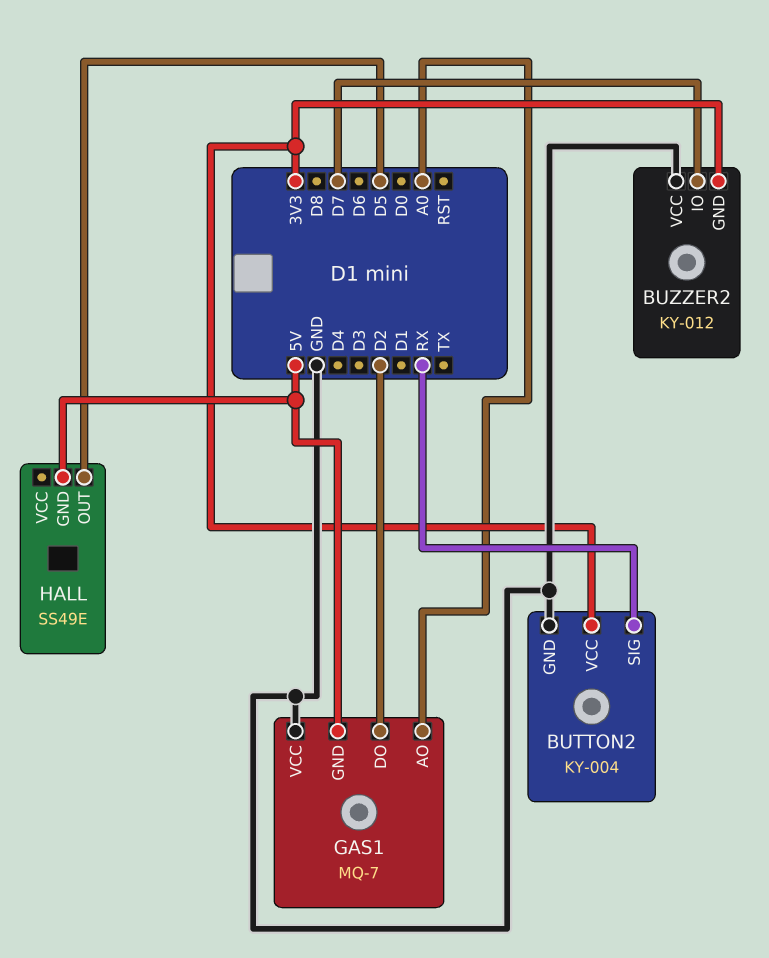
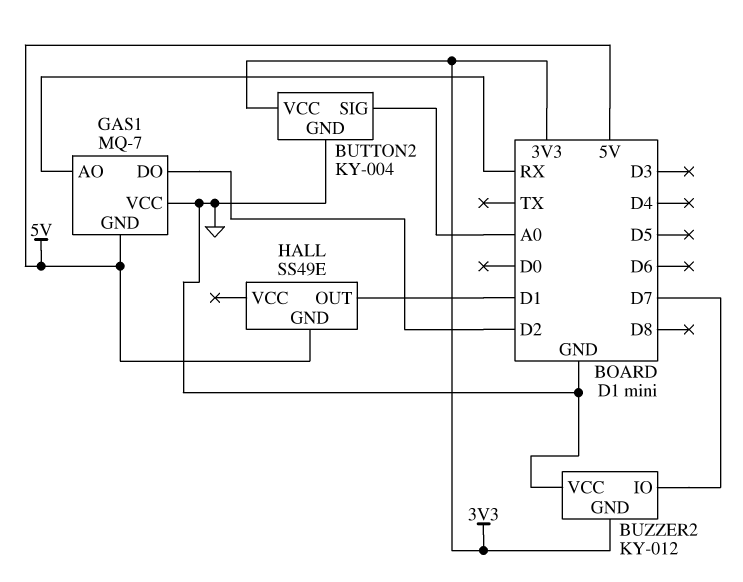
BUTTON2 pin SIG: RX -> A0
GAS1 pin AO: A0 -> RX
HALL pin OUT: D5 -> D1

